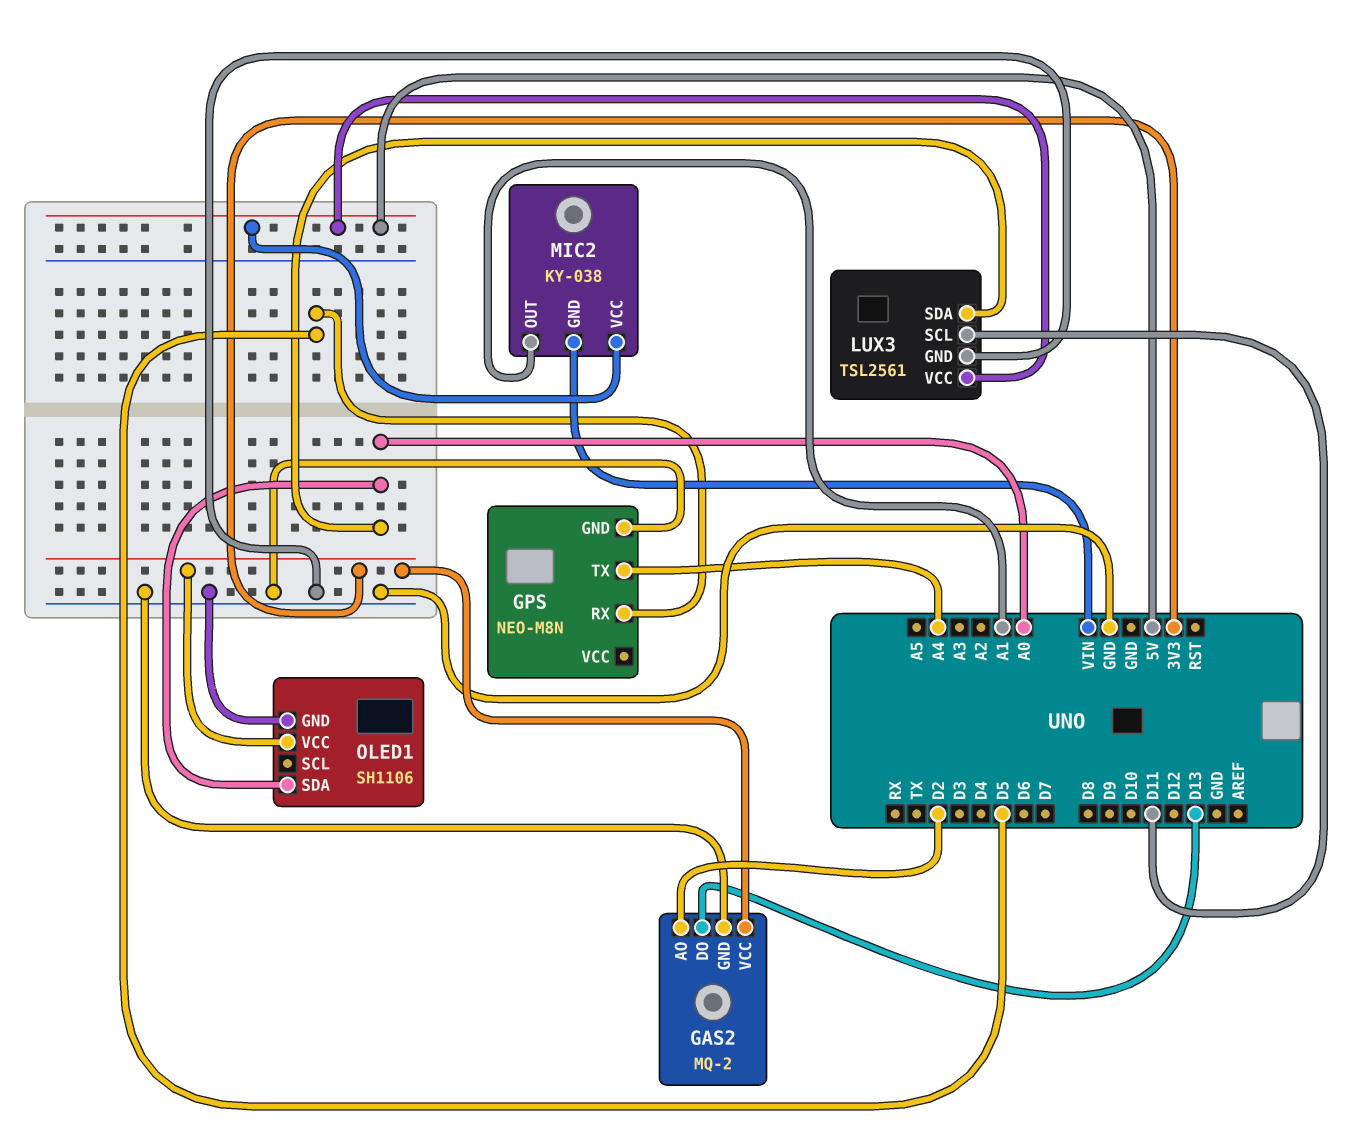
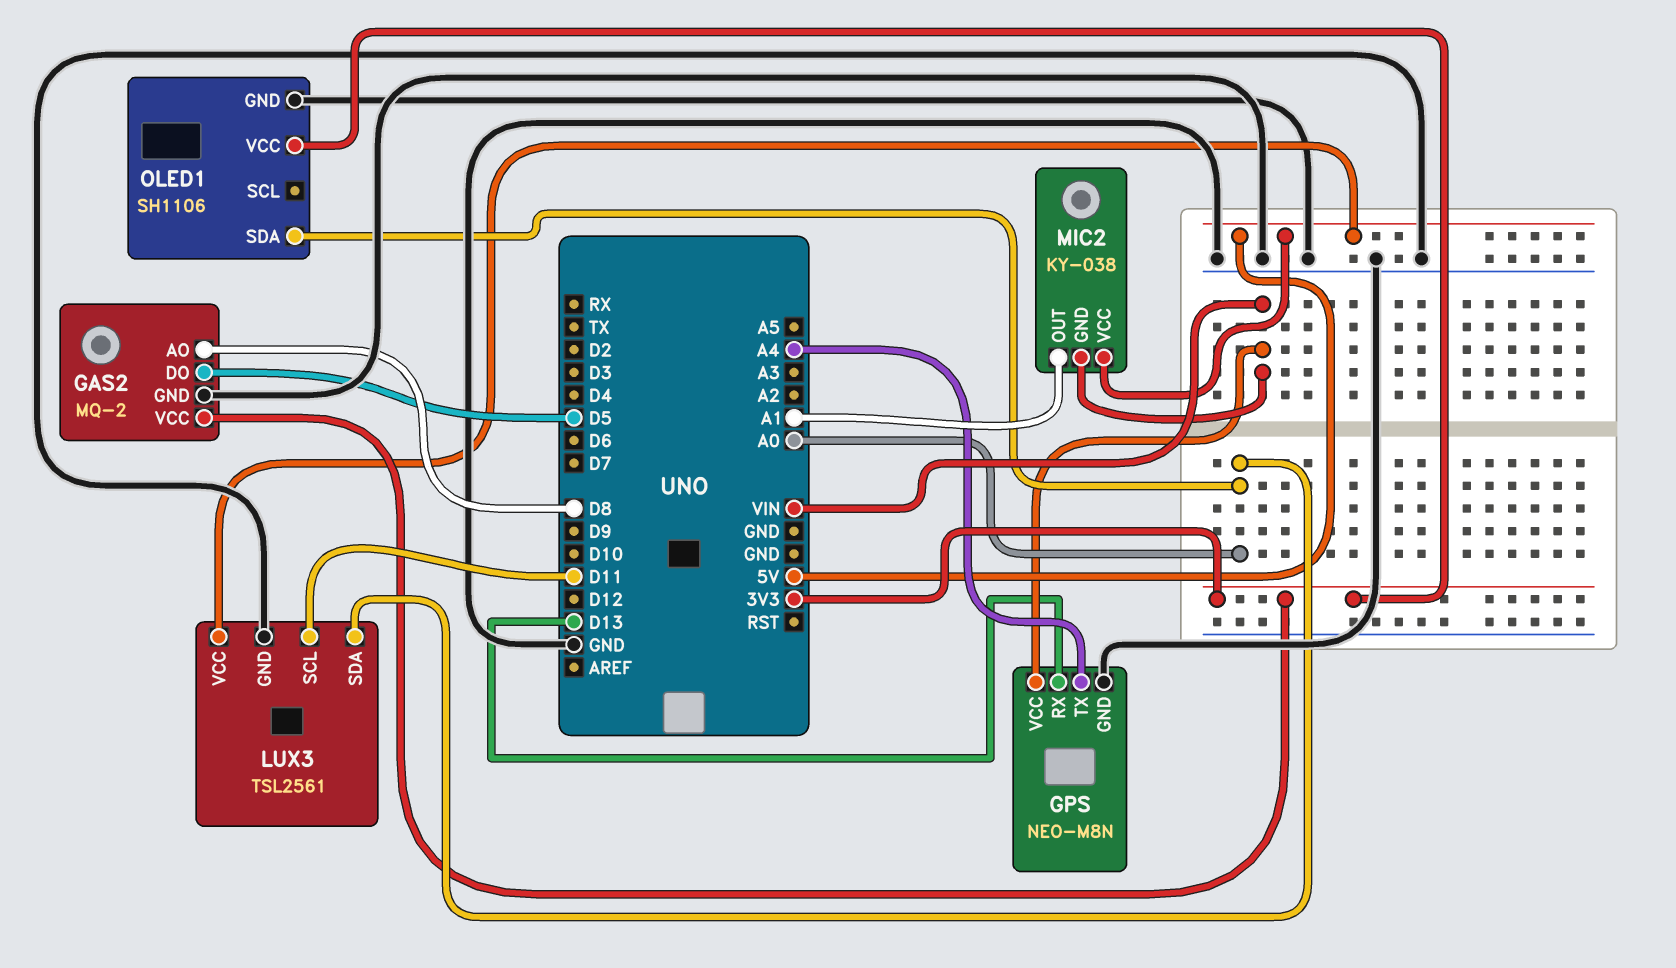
GAS2 pin AO: D2 -> D8
GAS2 pin DO: D13 -> D5
GPS pin RX: D5 -> D13
GPS pin VCC: none -> VIN

